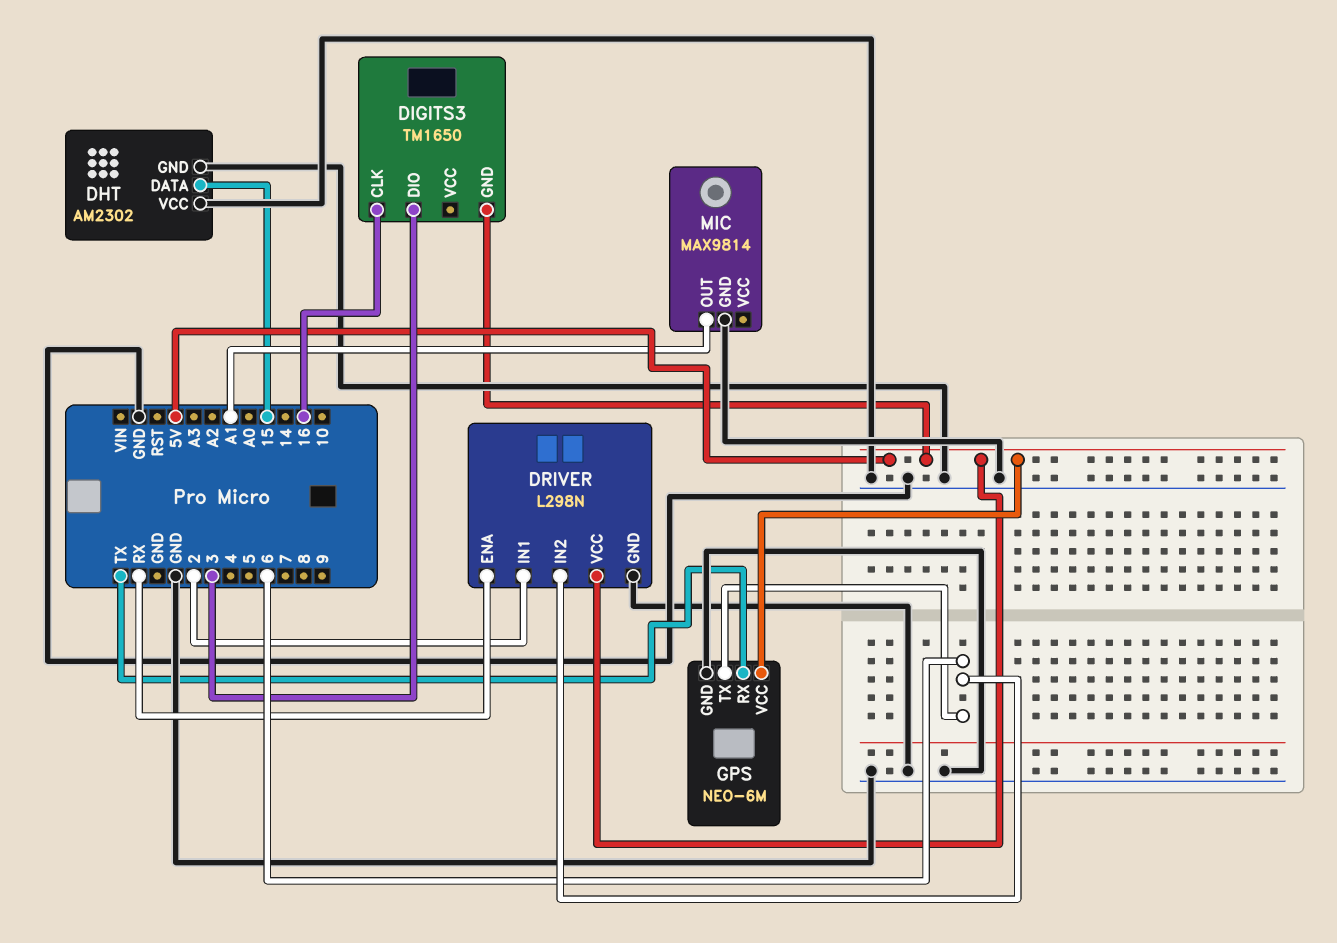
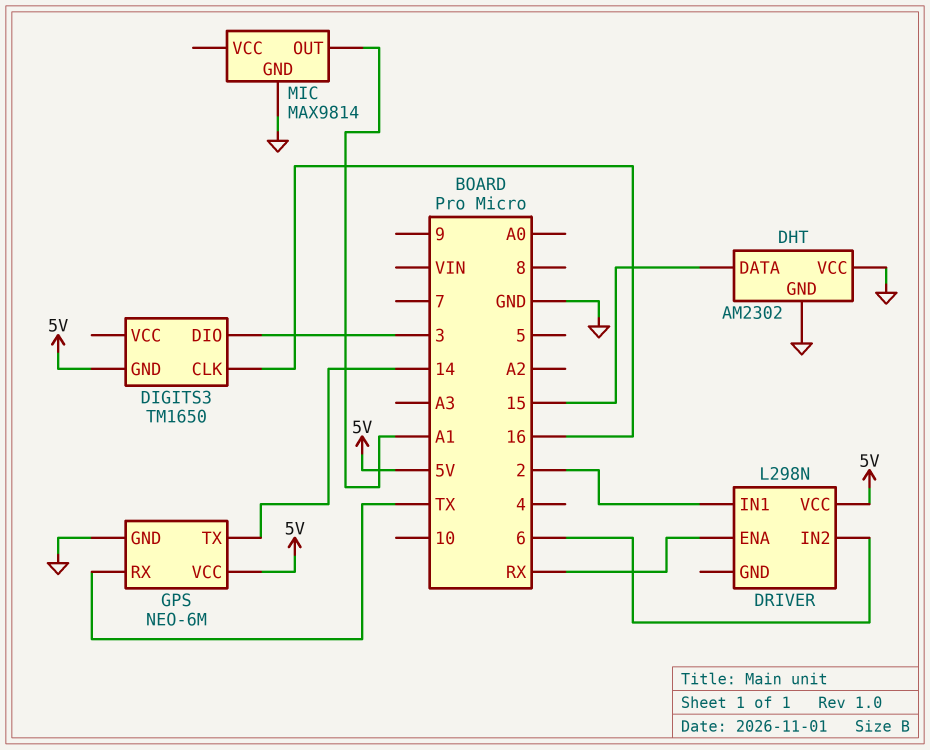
DRIVER pin GND: GND -> none
GPS pin TX: 6 -> 14

